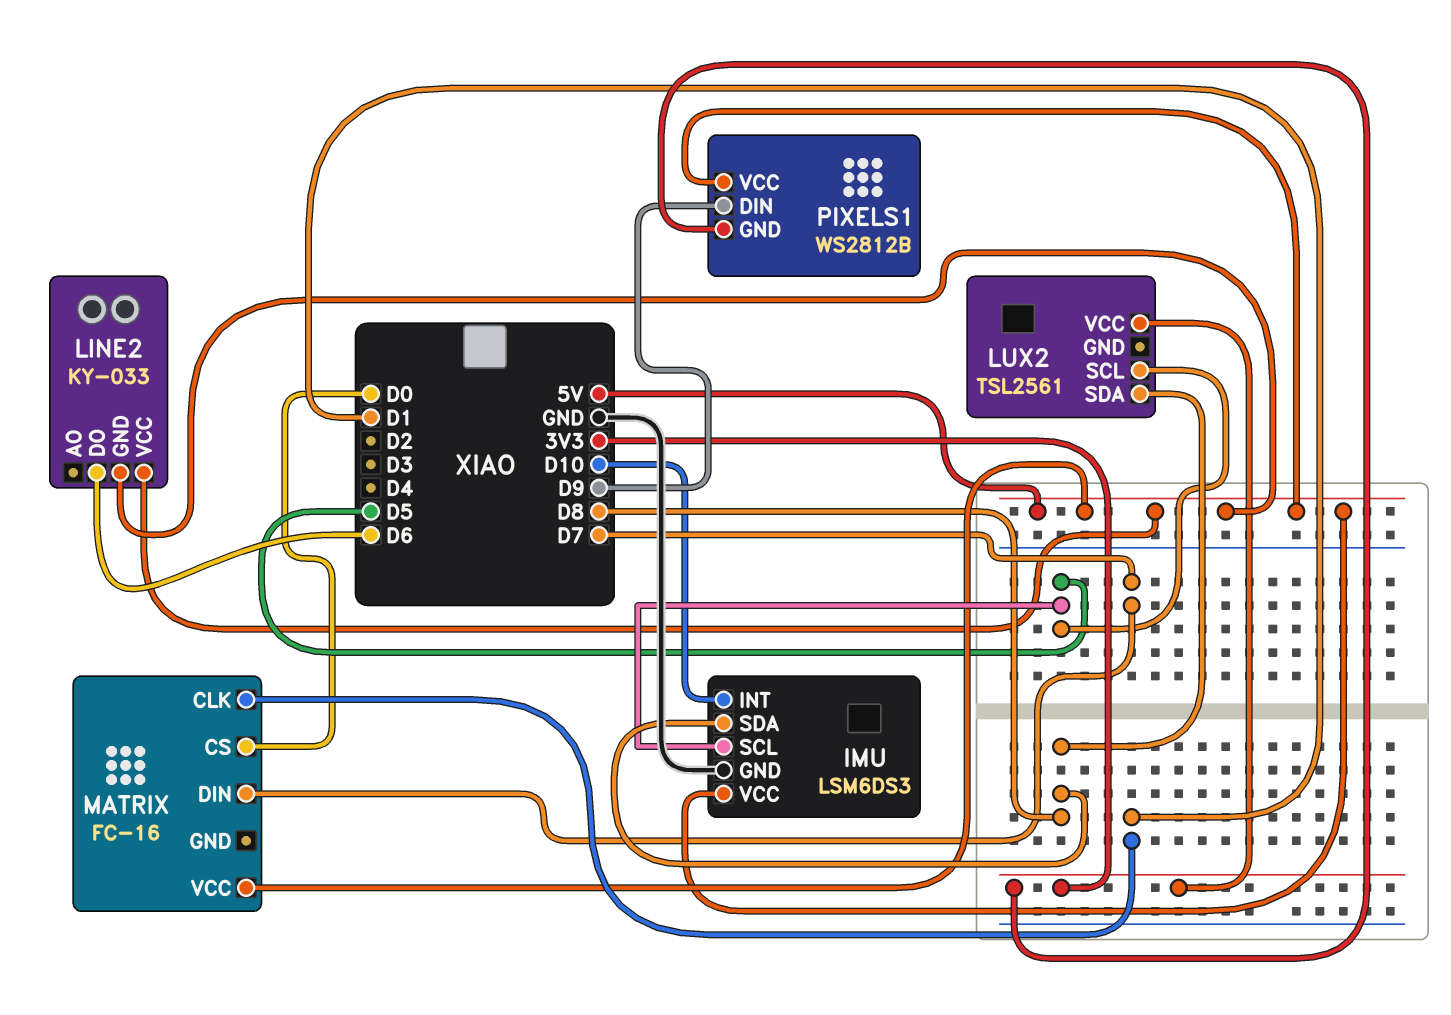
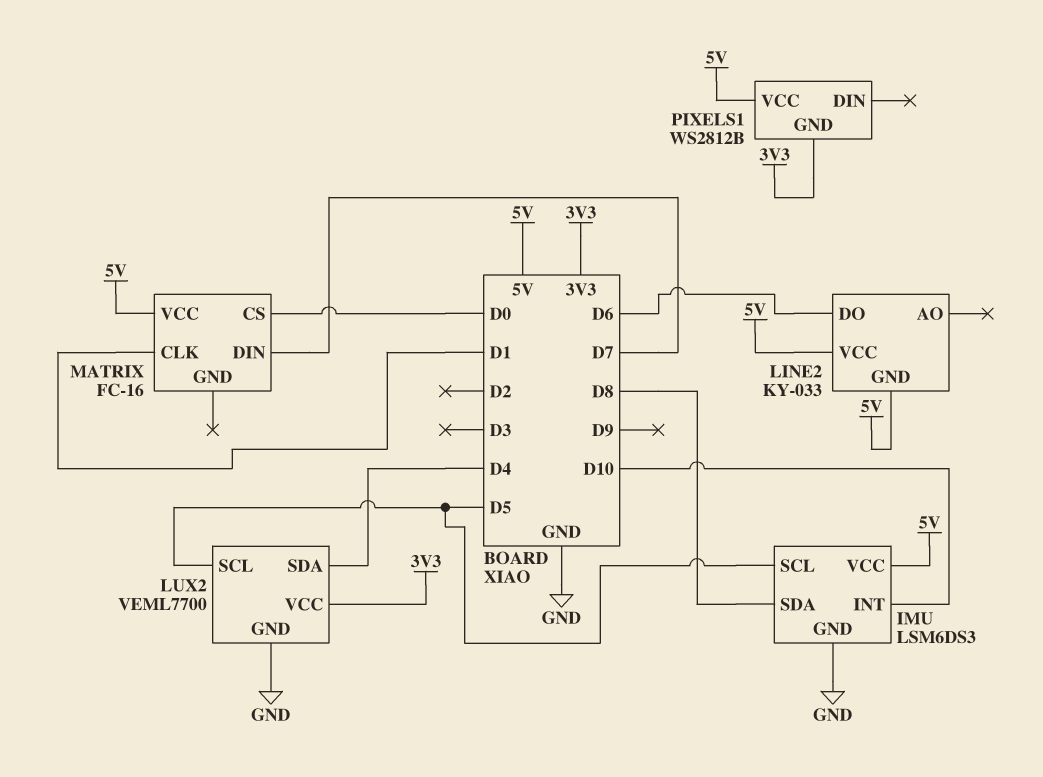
LUX2: TSL2561 -> VEML7700
LUX2 pin GND: none -> GND
LUX2 pin SDA: D8 -> D4
PIXELS1 pin DIN: D9 -> none

